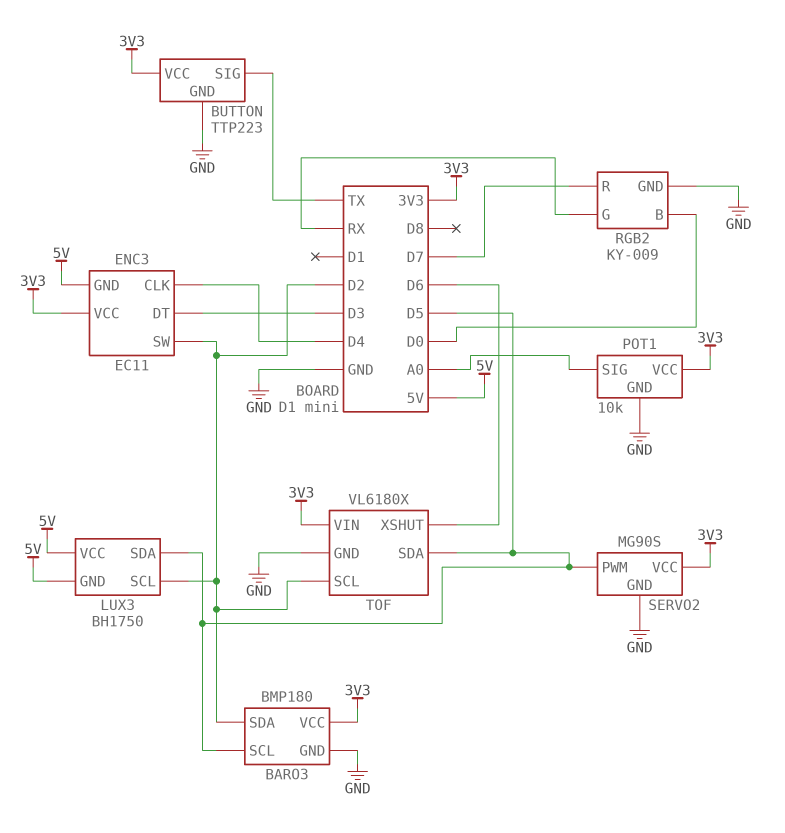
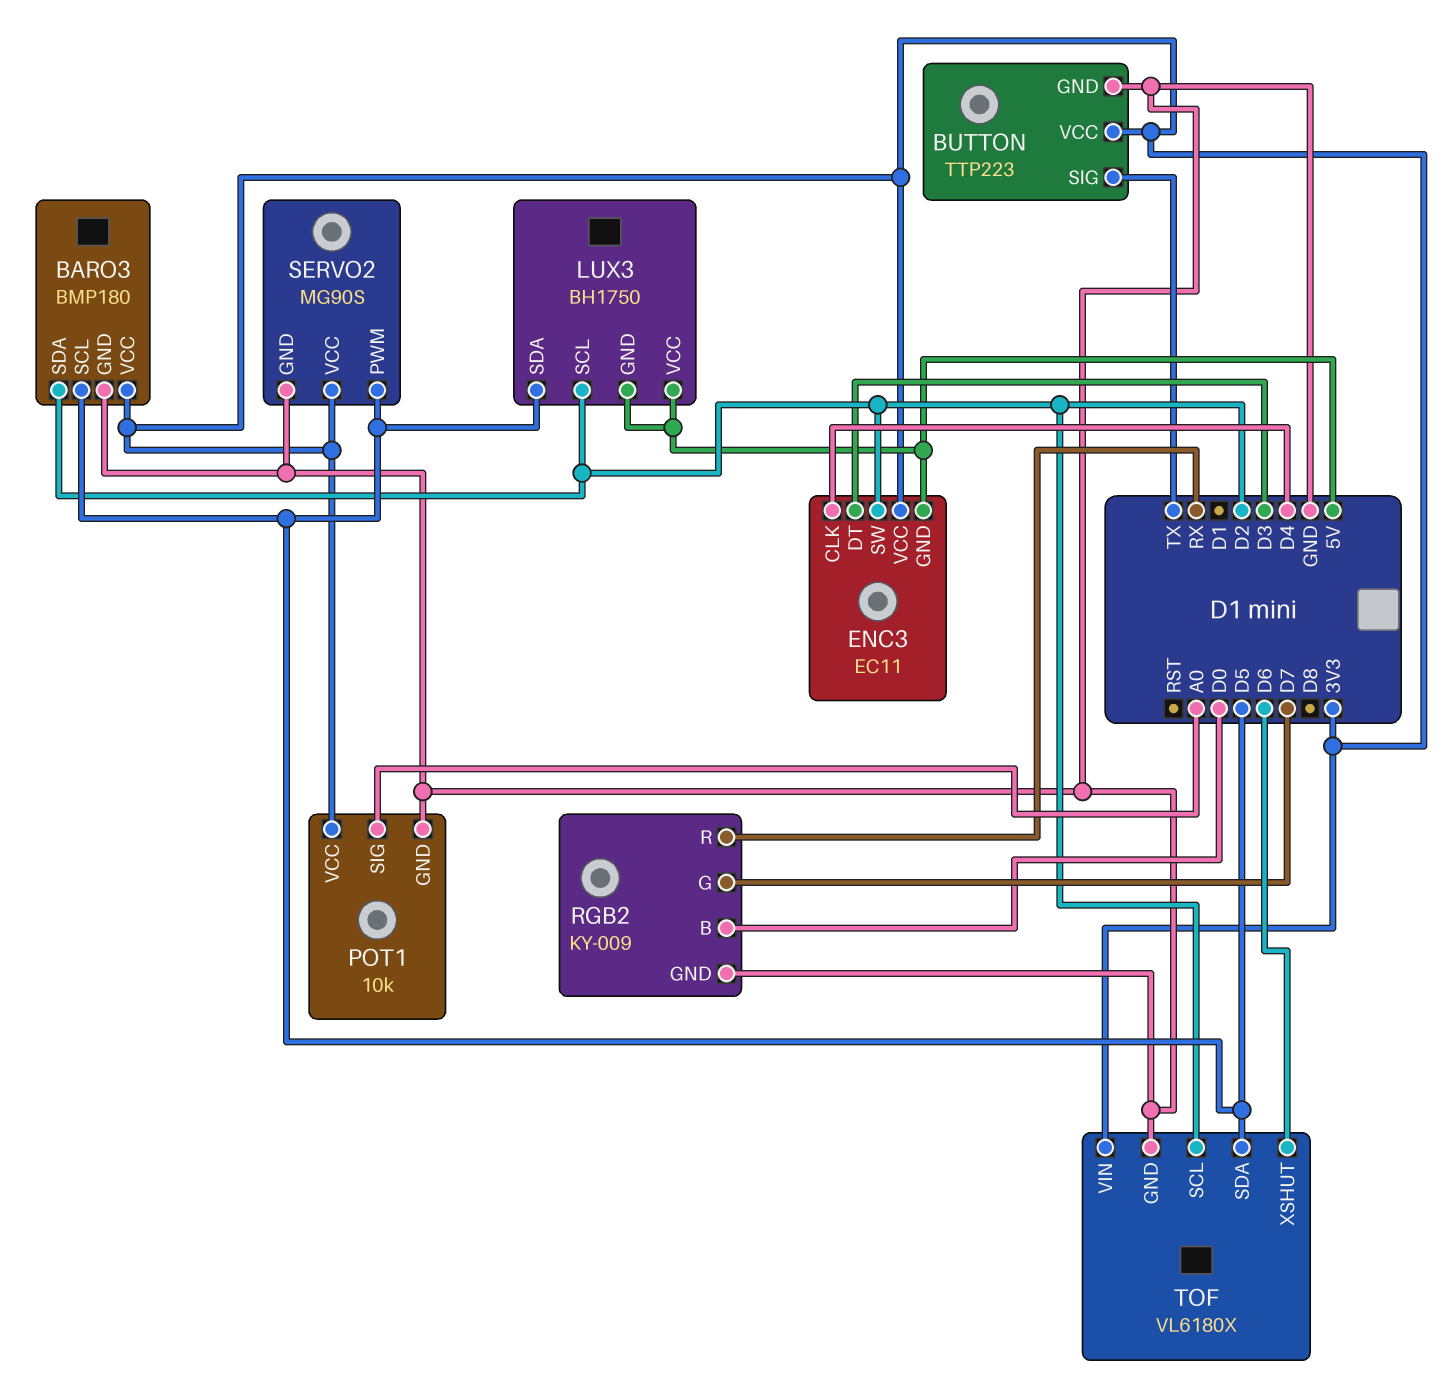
RGB2 pin G: RX -> D7
RGB2 pin R: D7 -> RX

